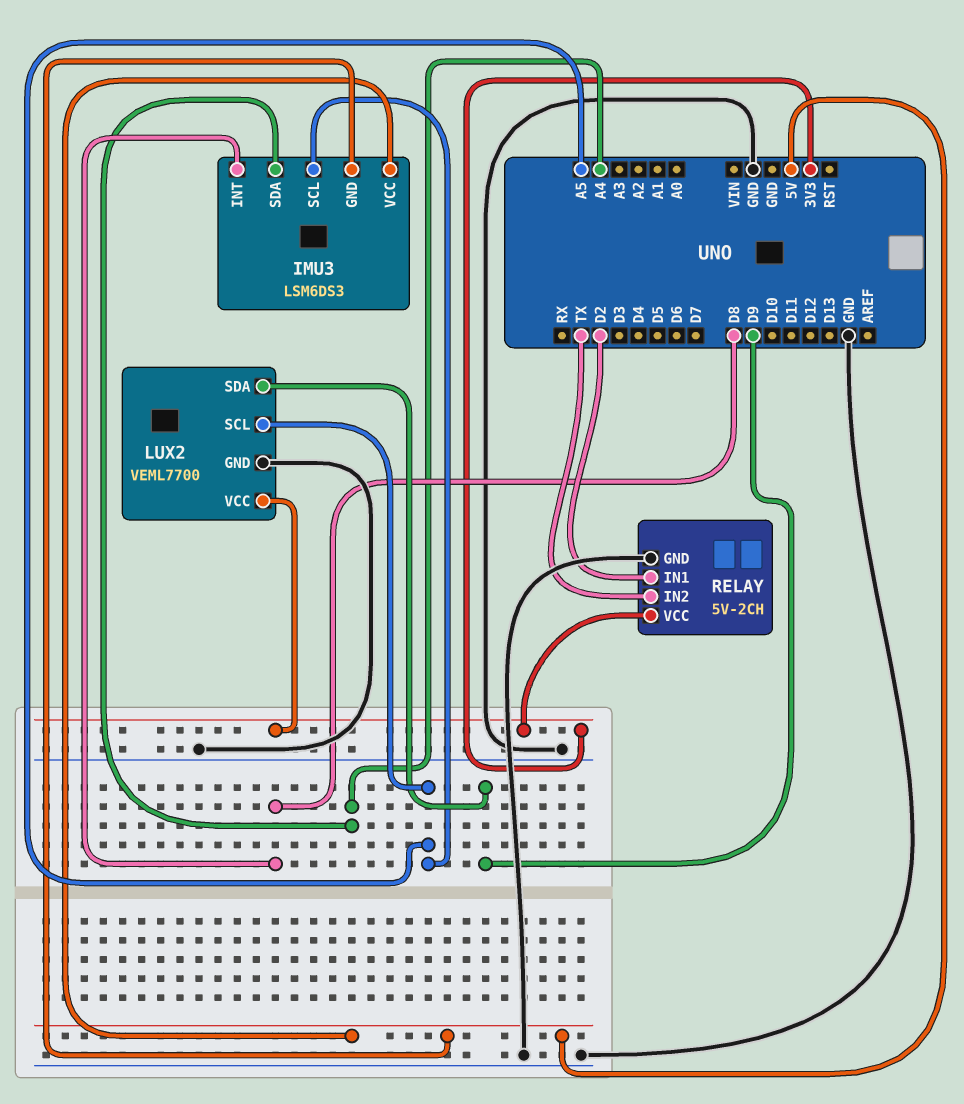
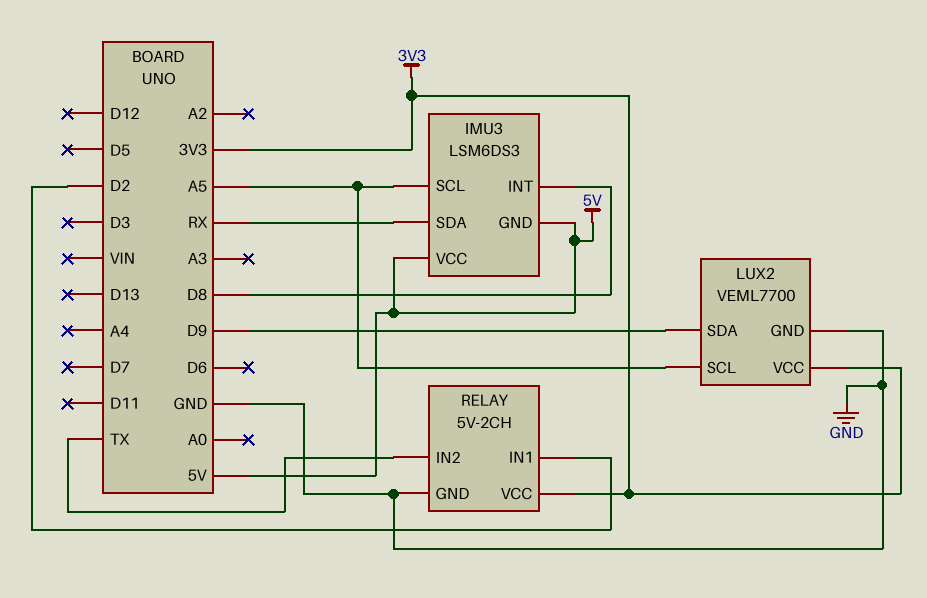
IMU3 pin SDA: A4 -> RX

